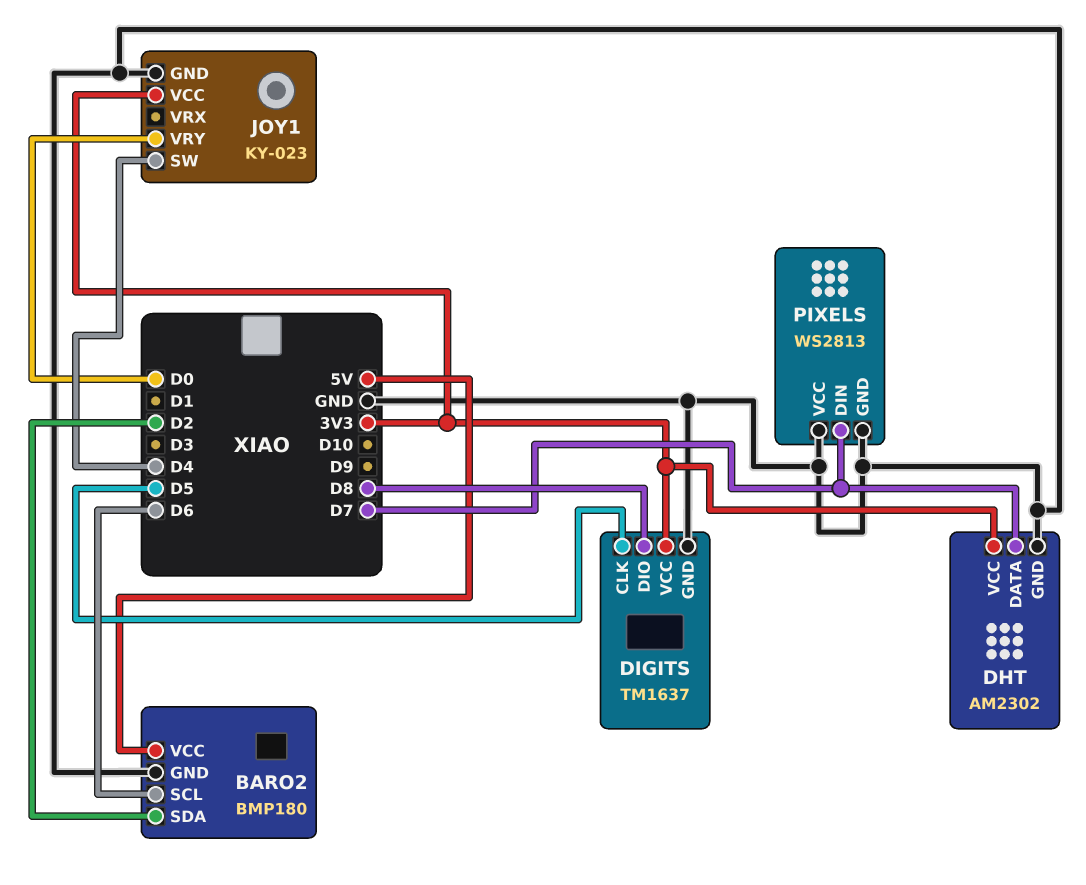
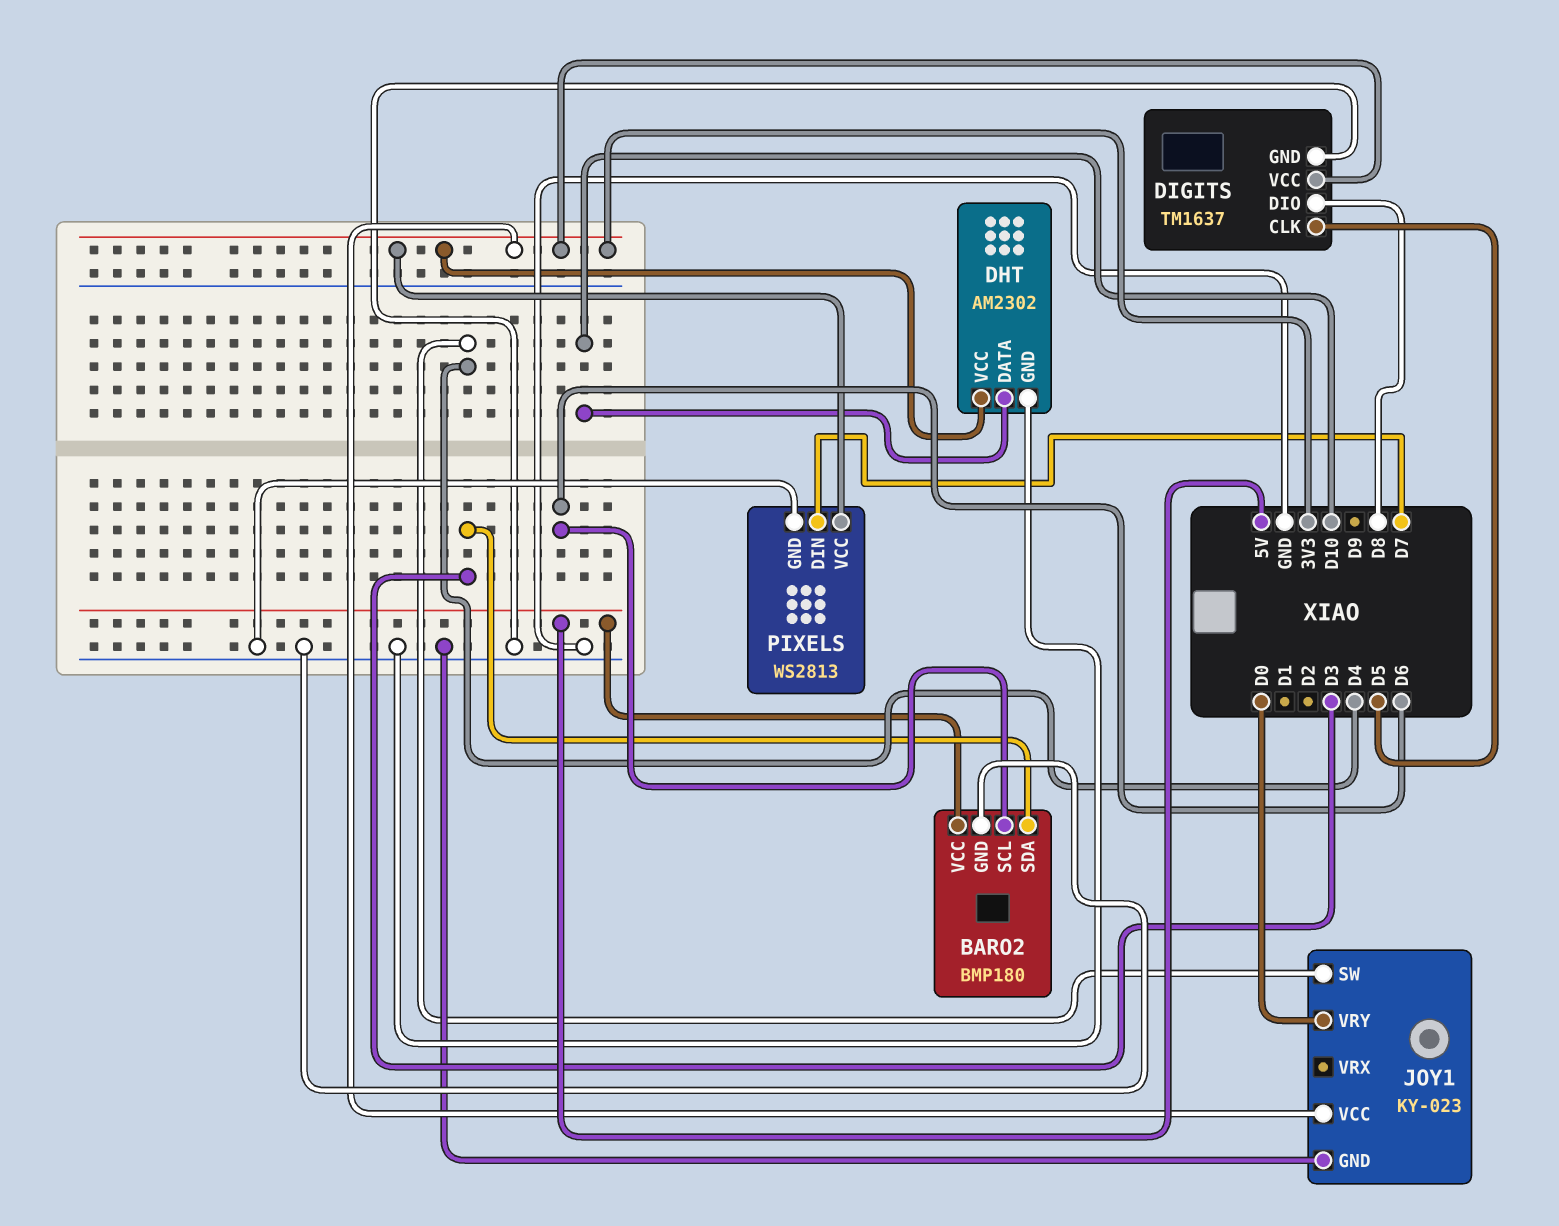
BARO2 pin SDA: D2 -> D3
DHT pin DATA: D7 -> D10
PIXELS pin VCC: GND -> 3V3

